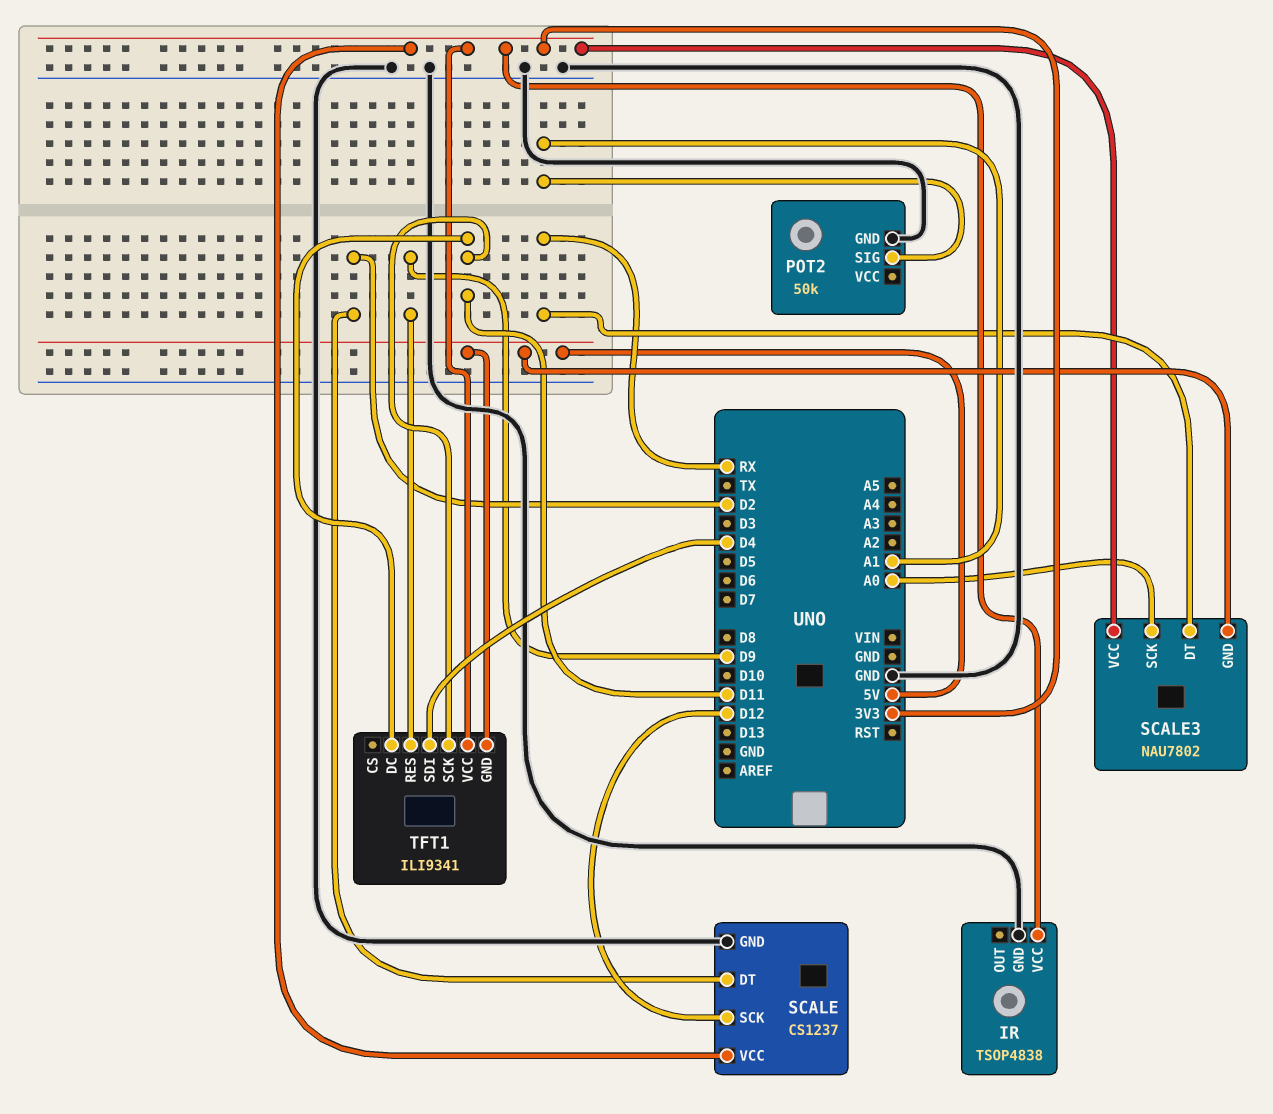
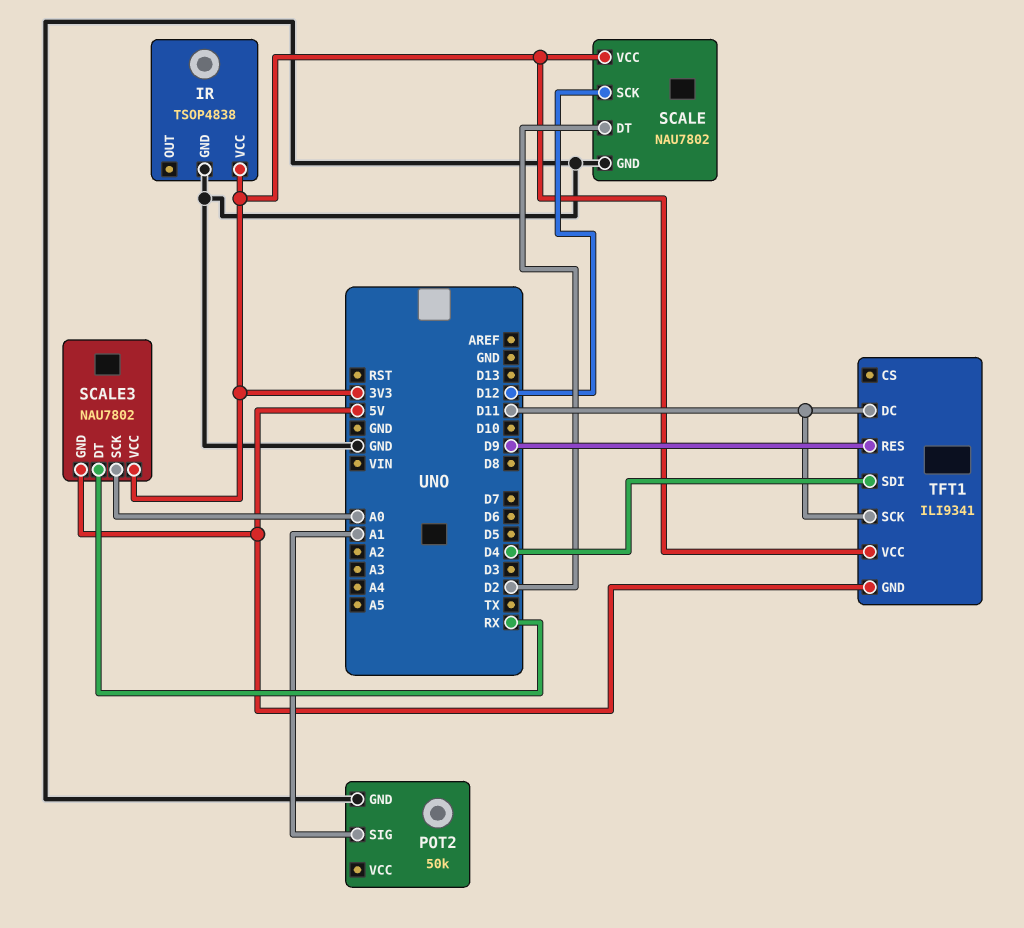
SCALE: CS1237 -> NAU7802

